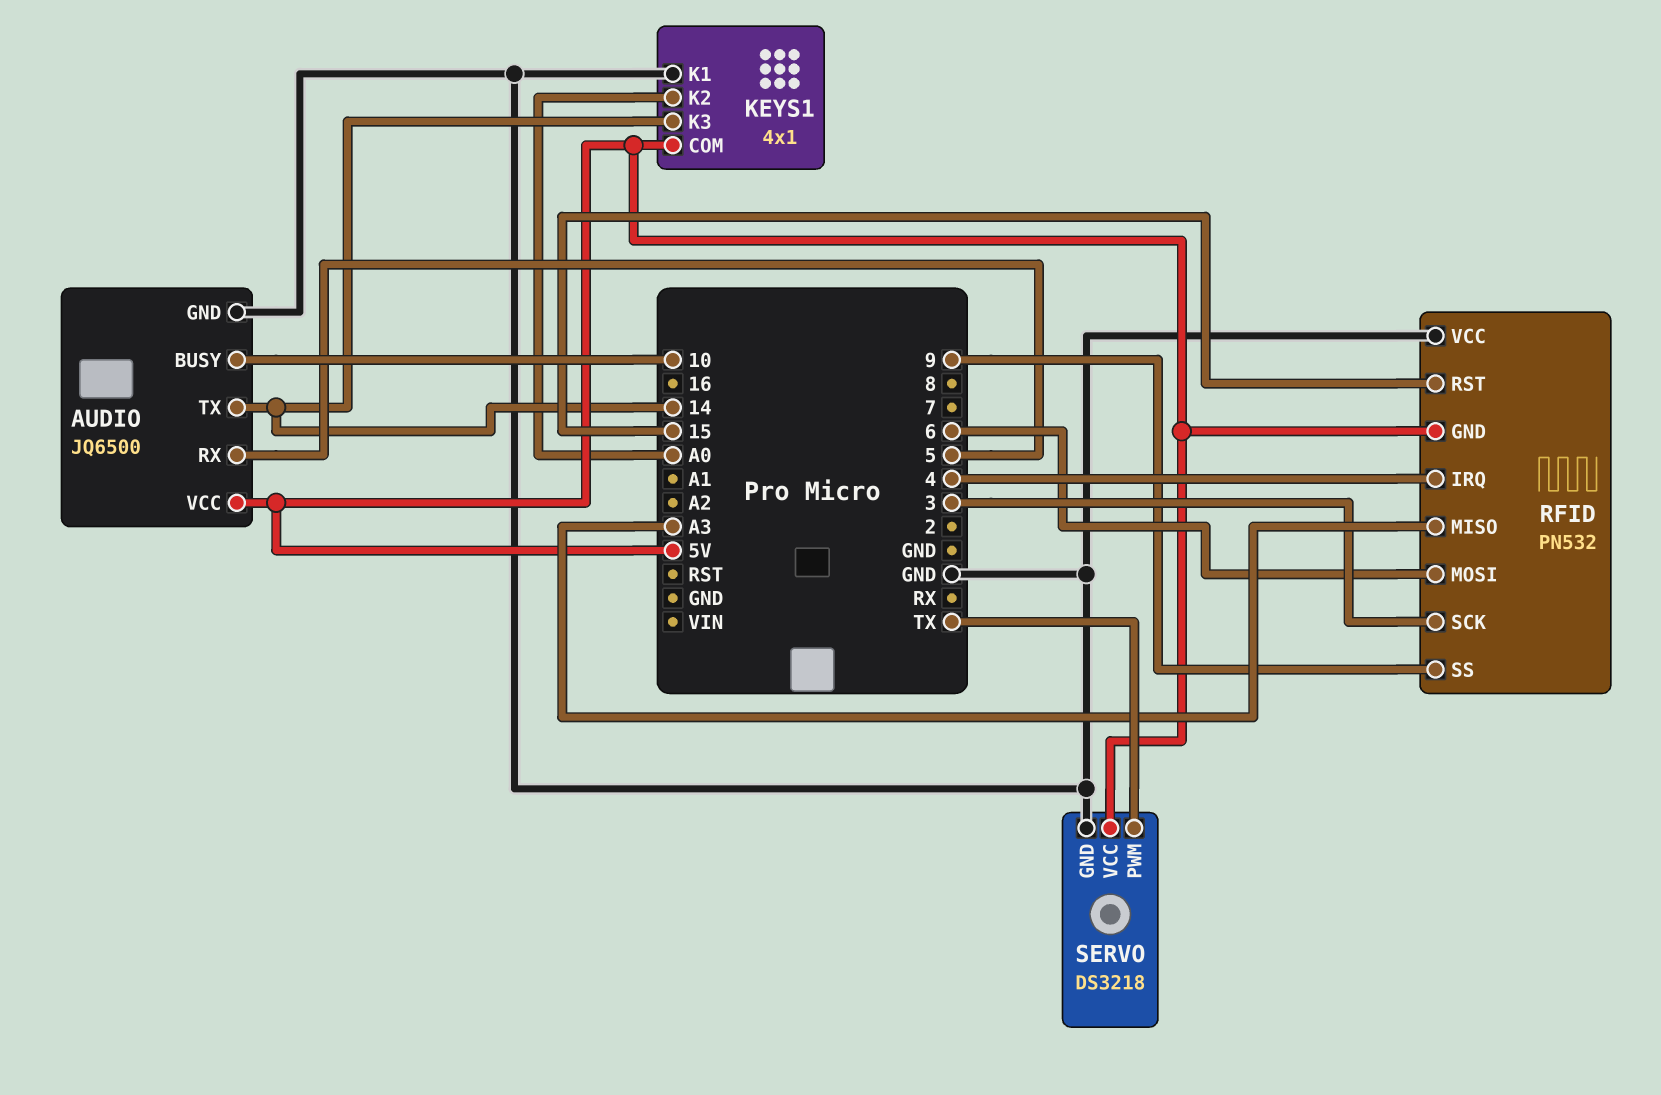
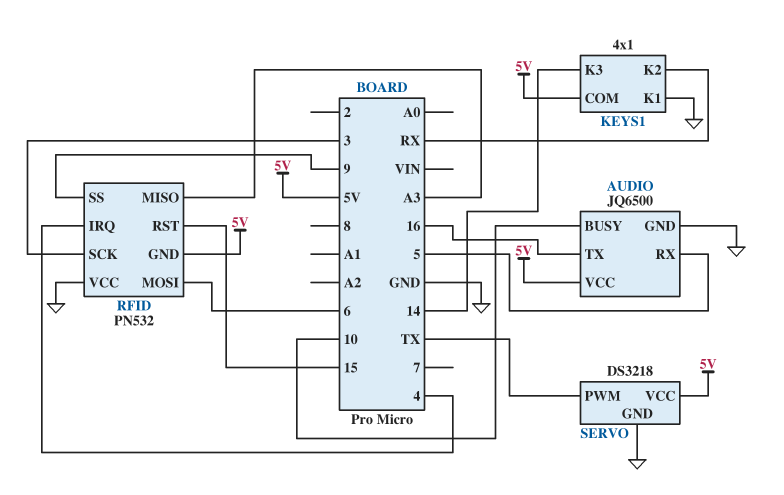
AUDIO pin TX: 14 -> 16
KEYS1 pin K2: A0 -> RX

